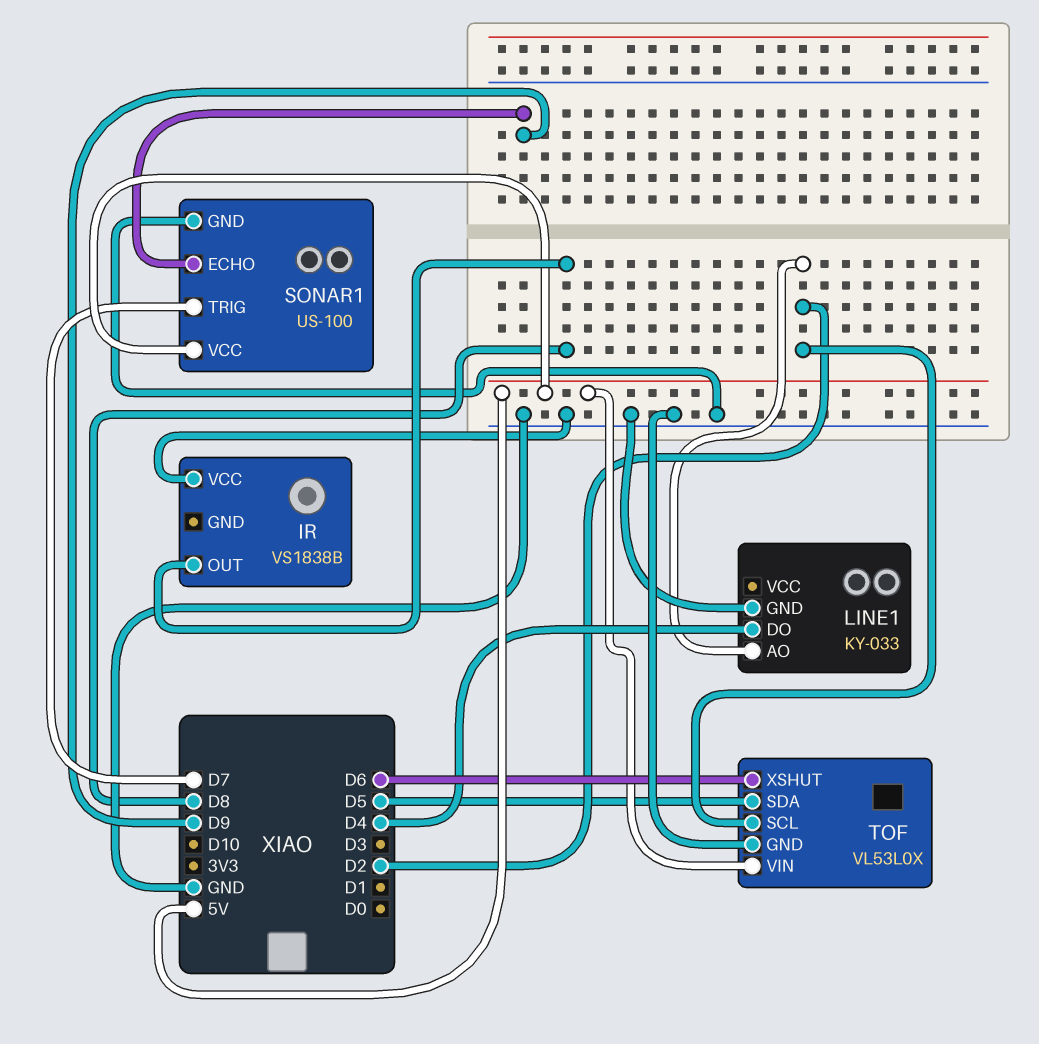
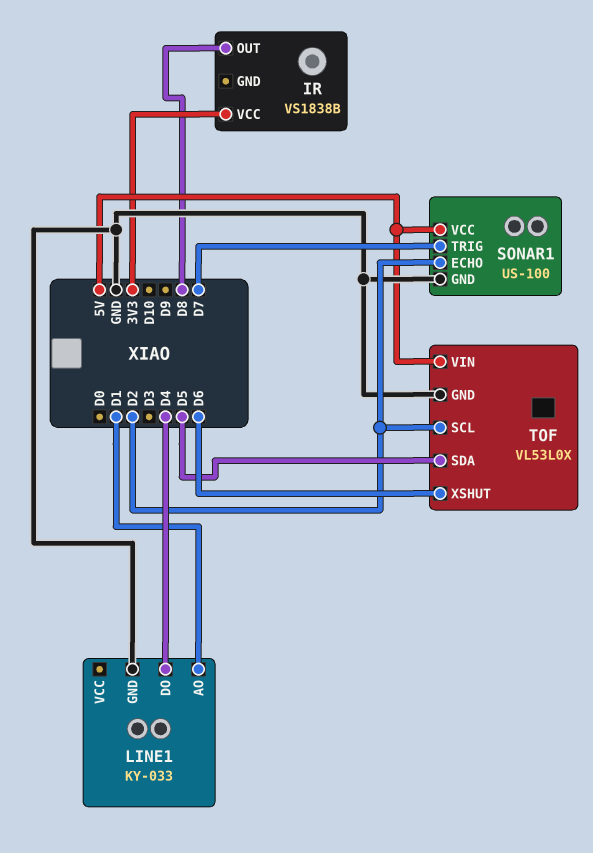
IR pin VCC: GND -> 3V3
LINE1 pin AO: D2 -> D1
SONAR1 pin ECHO: D9 -> D2

